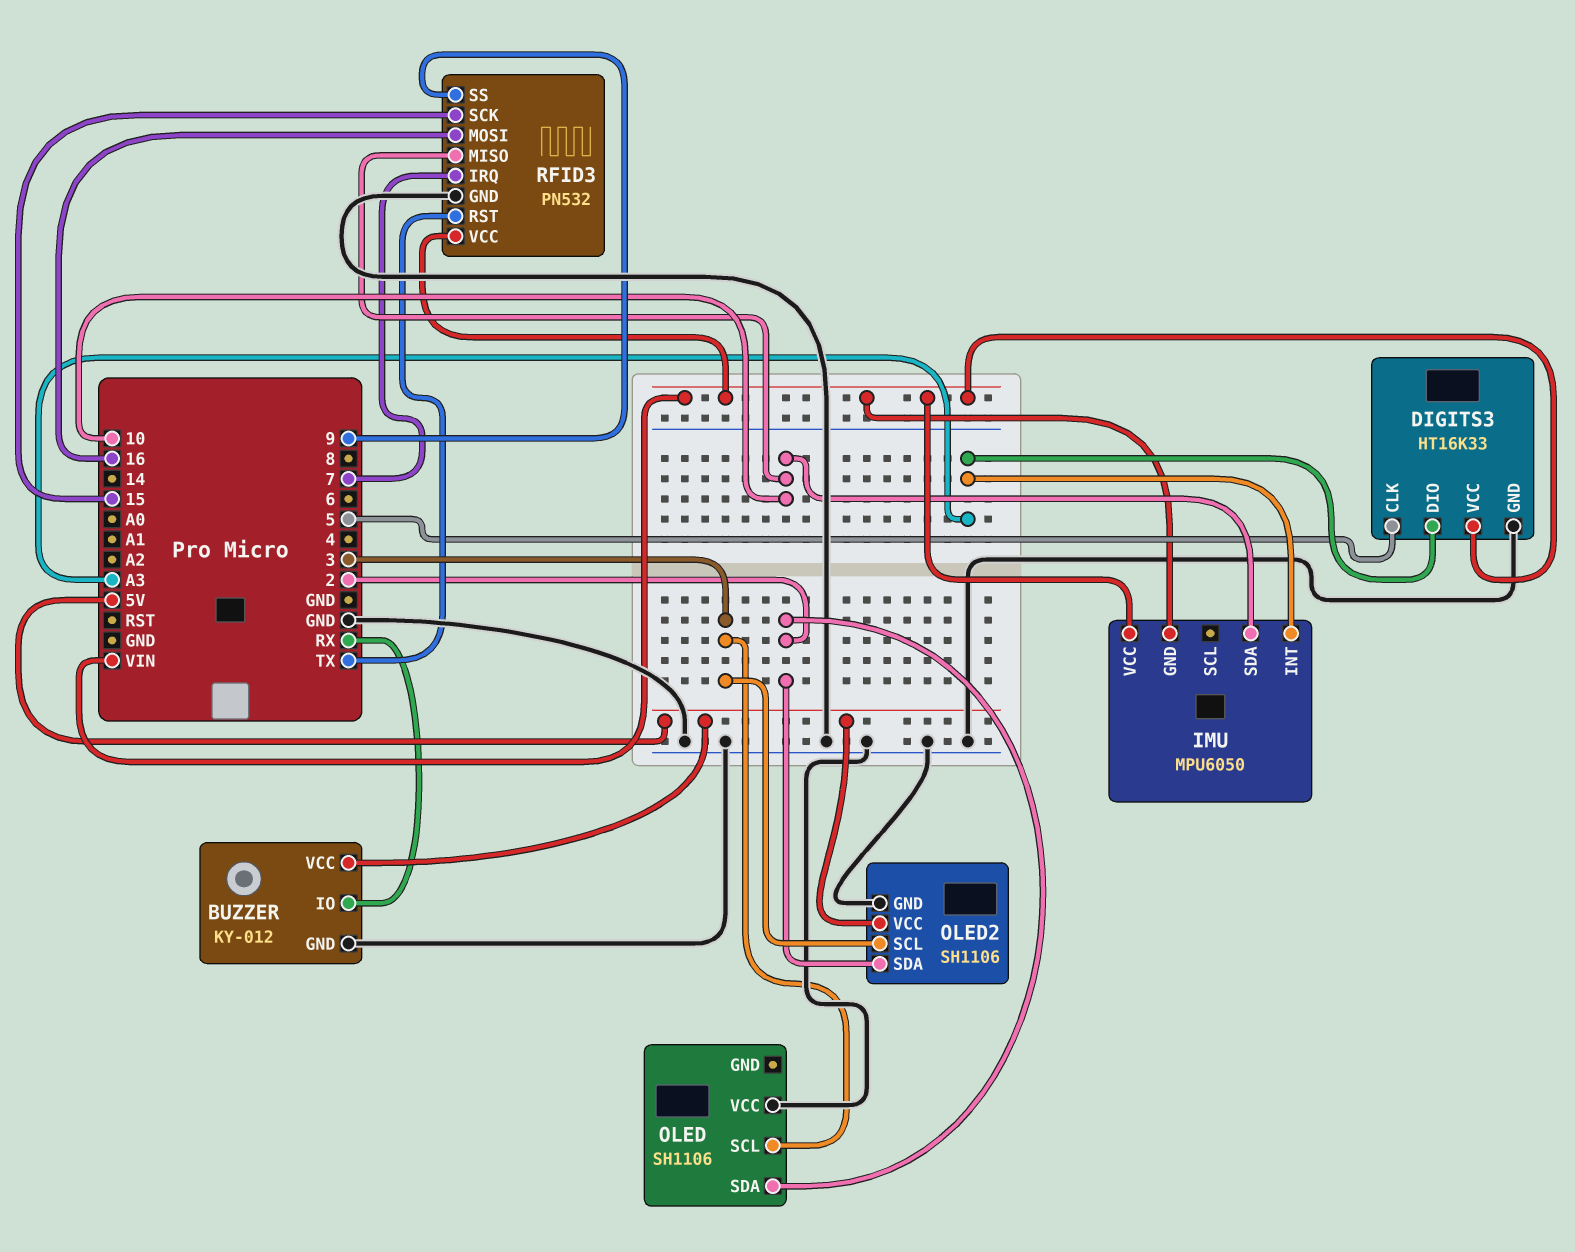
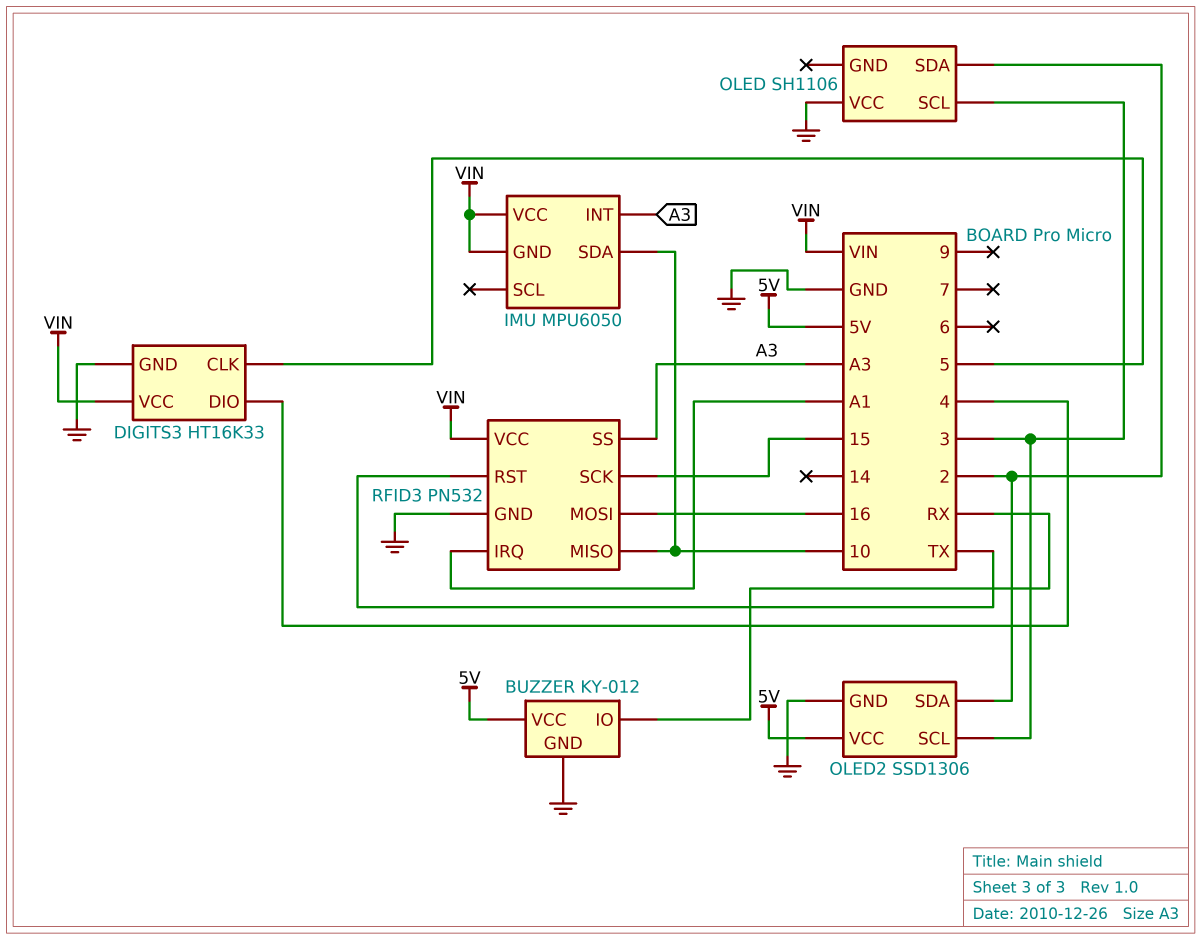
DIGITS3 pin DIO: A3 -> 4
OLED2: SH1106 -> SSD1306
RFID3 pin IRQ: 7 -> A1
RFID3 pin SS: 9 -> A3

